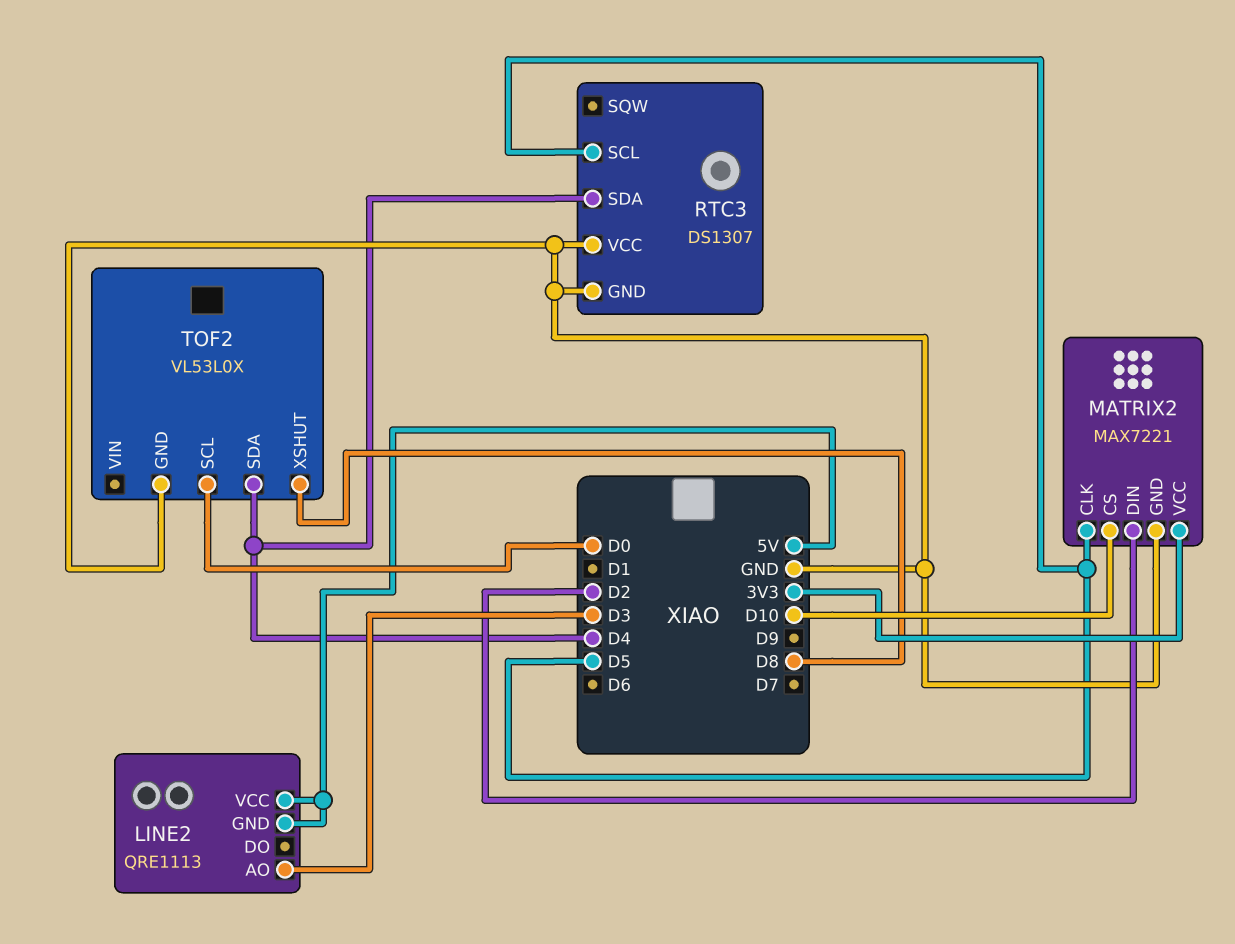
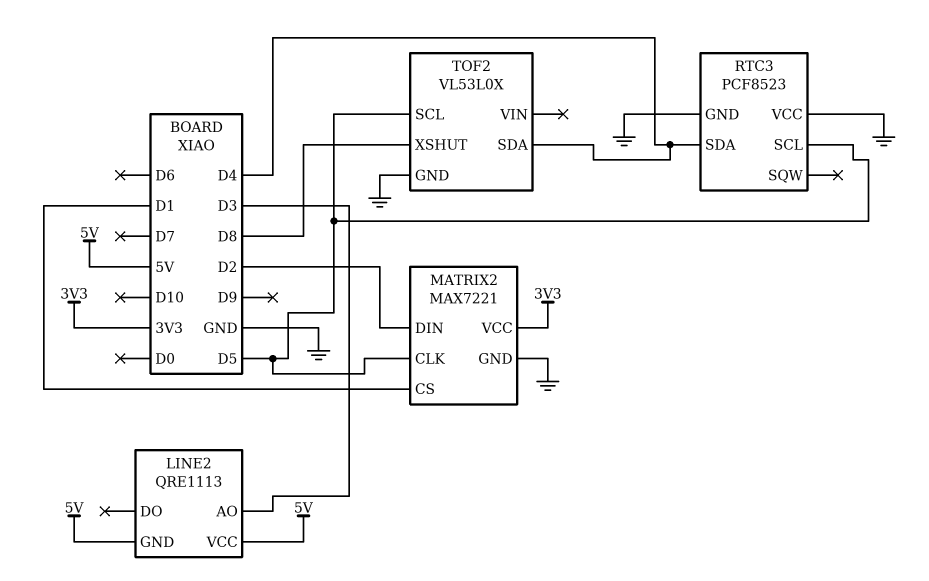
MATRIX2 pin CS: D10 -> D1
RTC3: DS1307 -> PCF8523
TOF2 pin SCL: D0 -> D5

